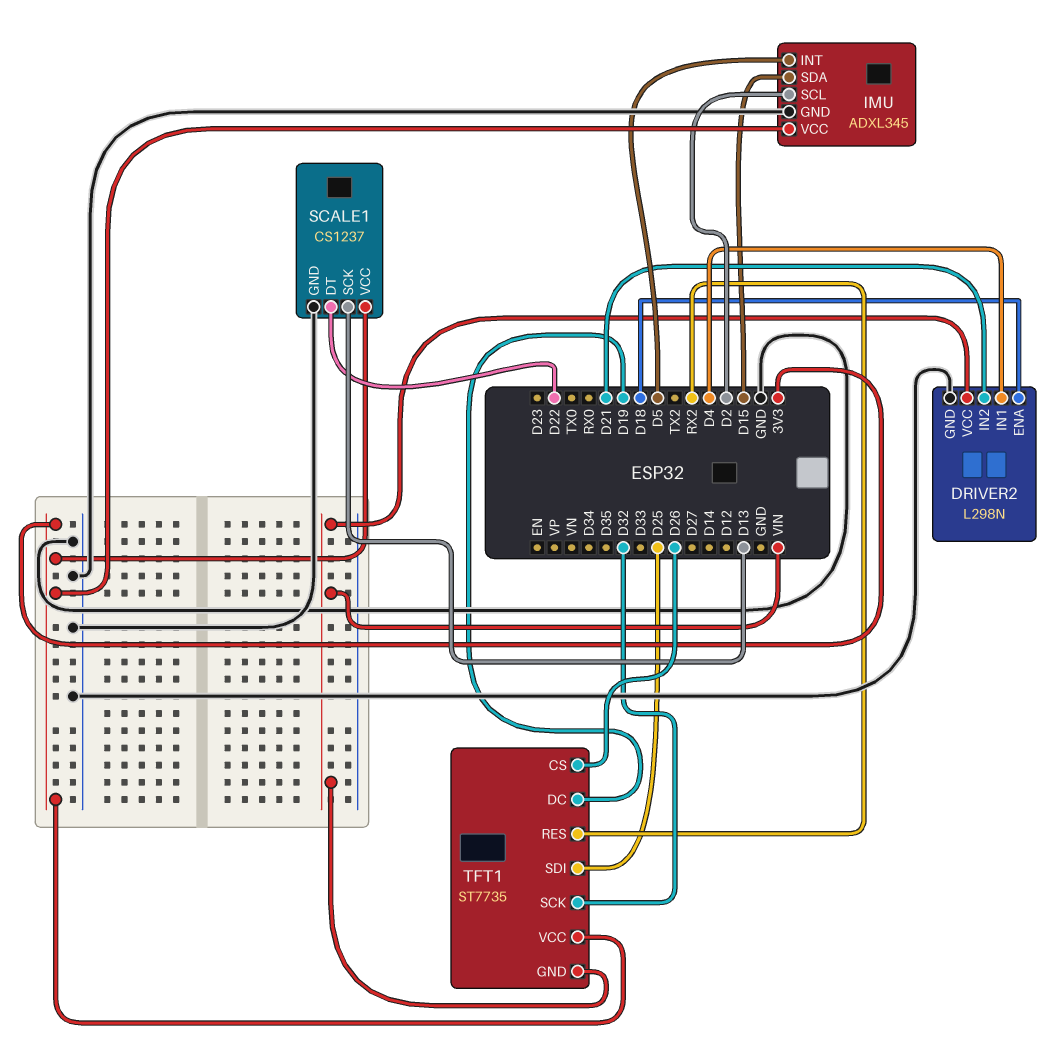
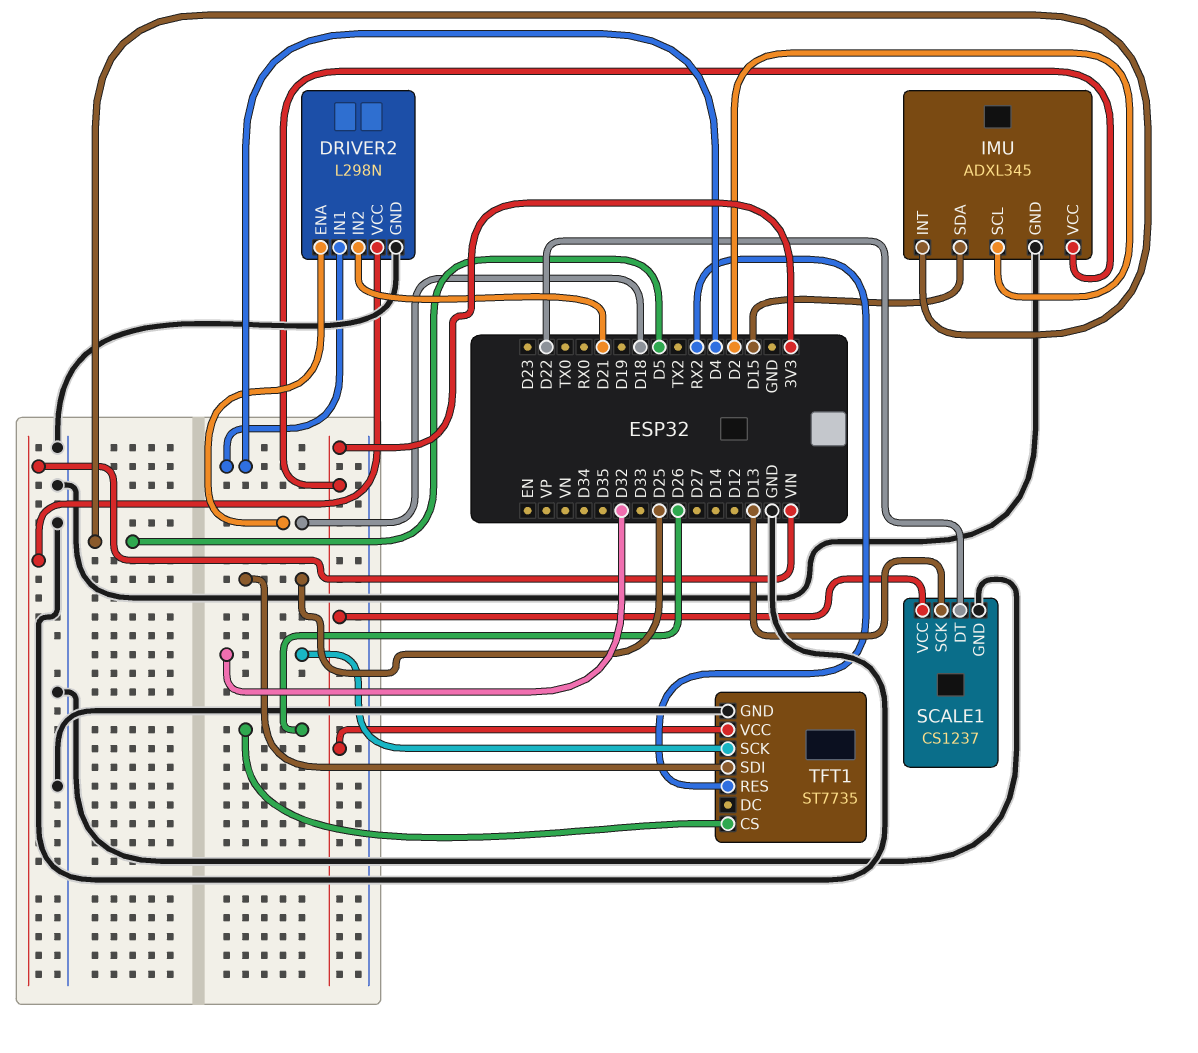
TFT1 pin DC: D19 -> none
TFT1 pin GND: VIN -> GND

